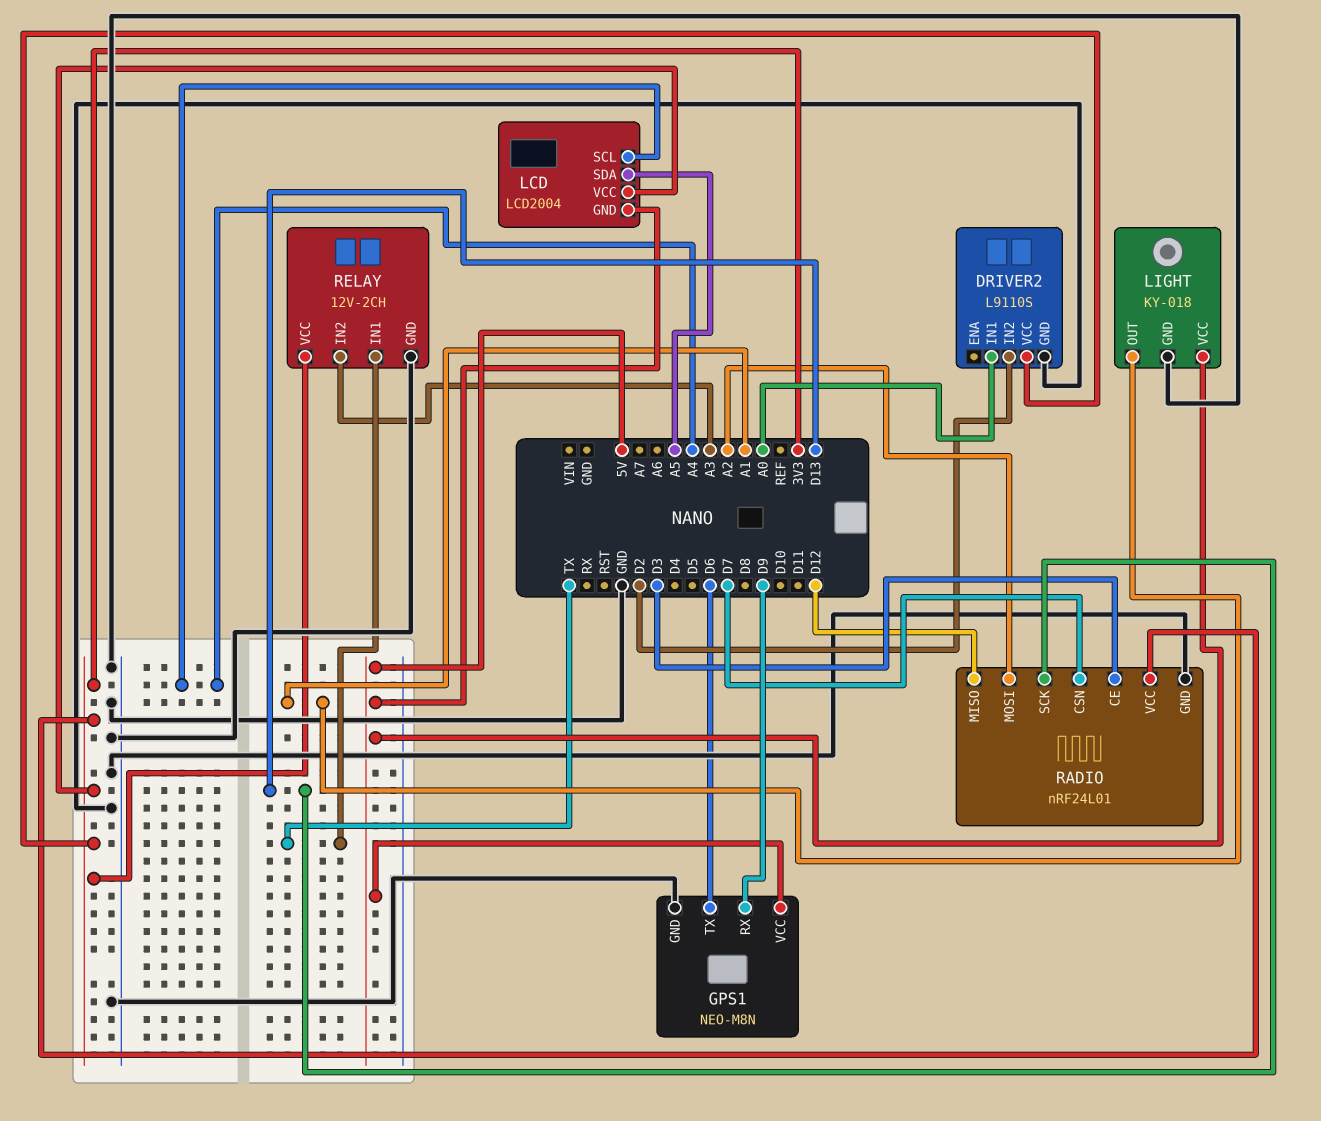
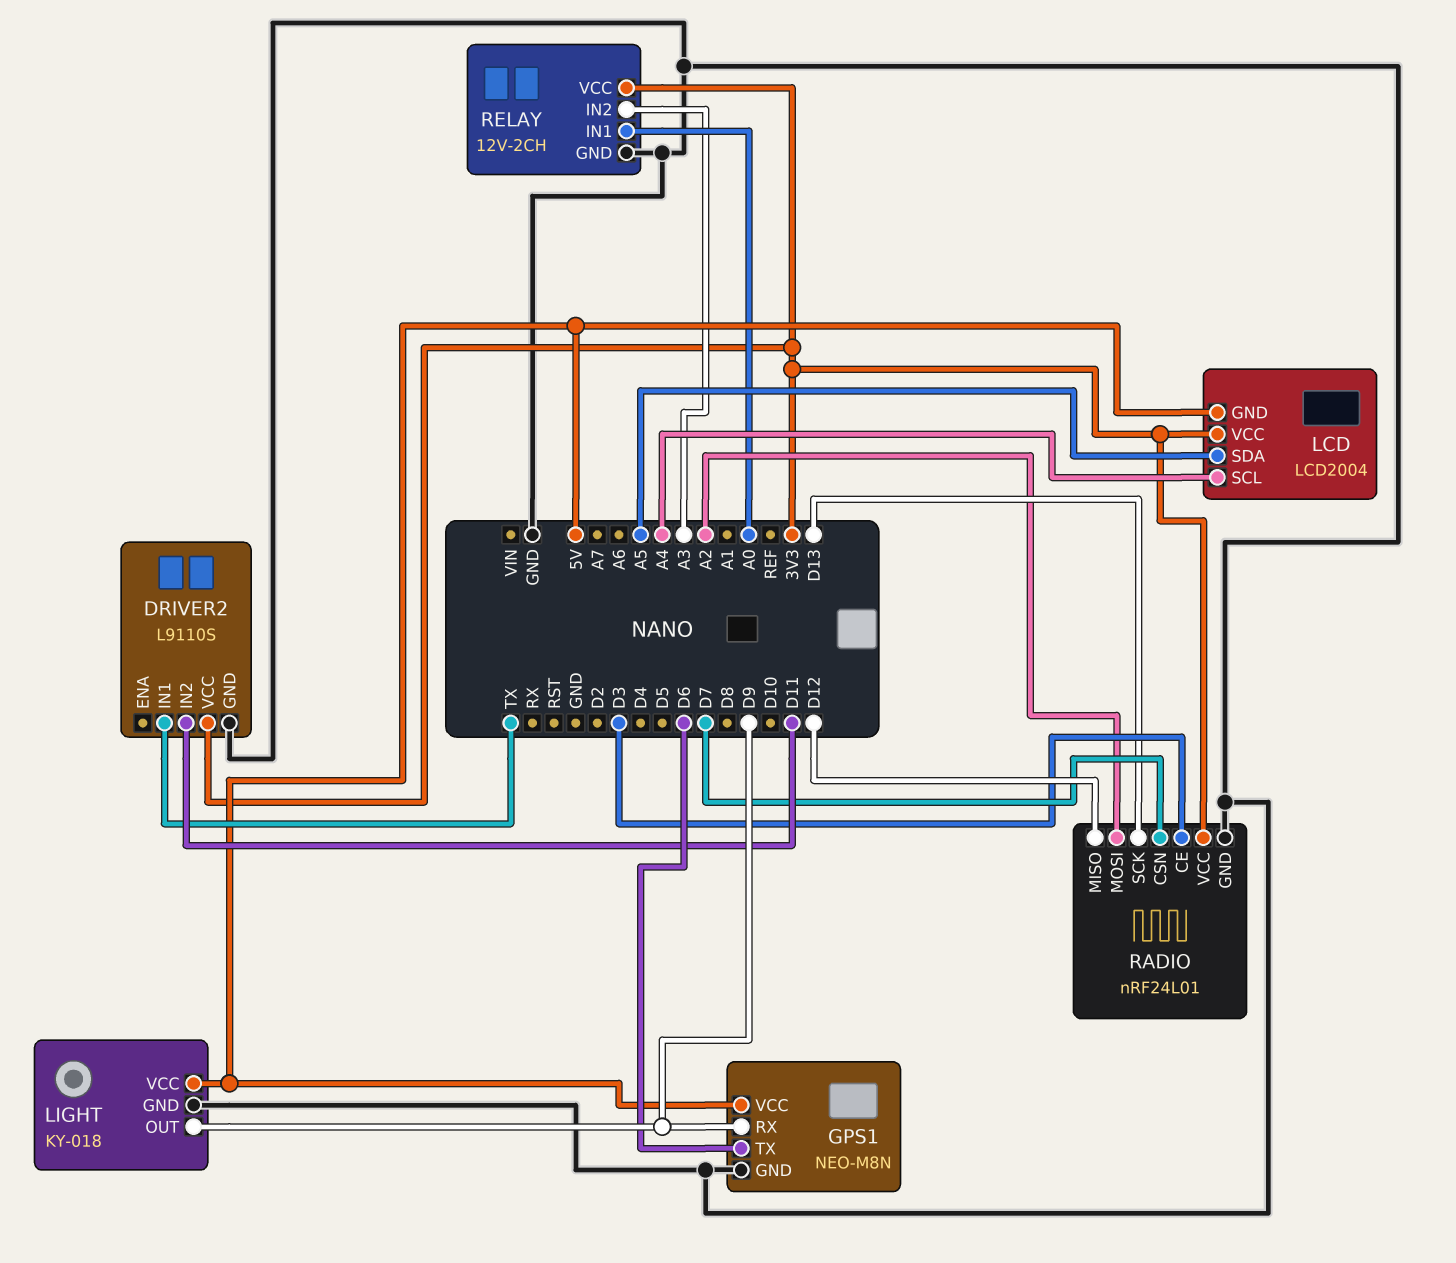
DRIVER2 pin IN1: A0 -> TX
DRIVER2 pin IN2: D2 -> D11
LIGHT pin OUT: A1 -> D9
RELAY pin IN1: TX -> A0

